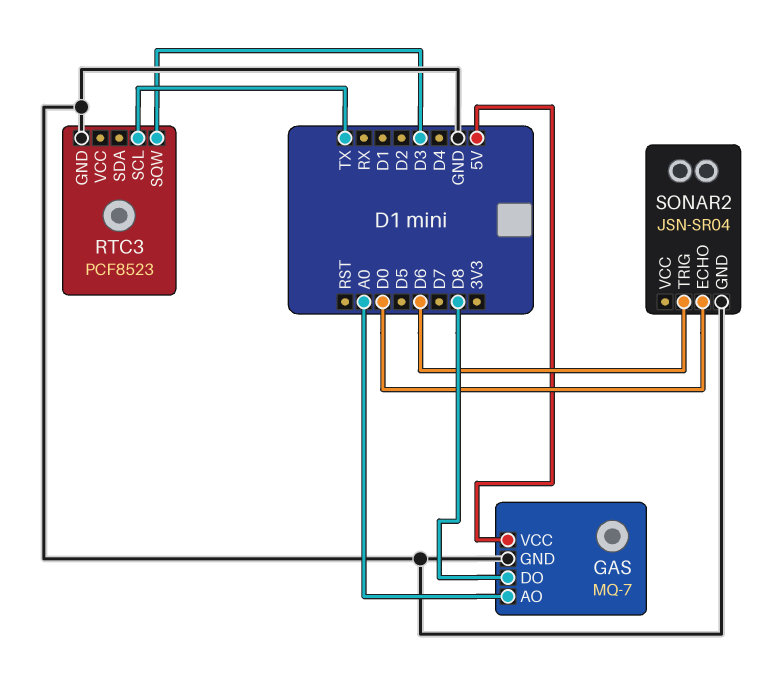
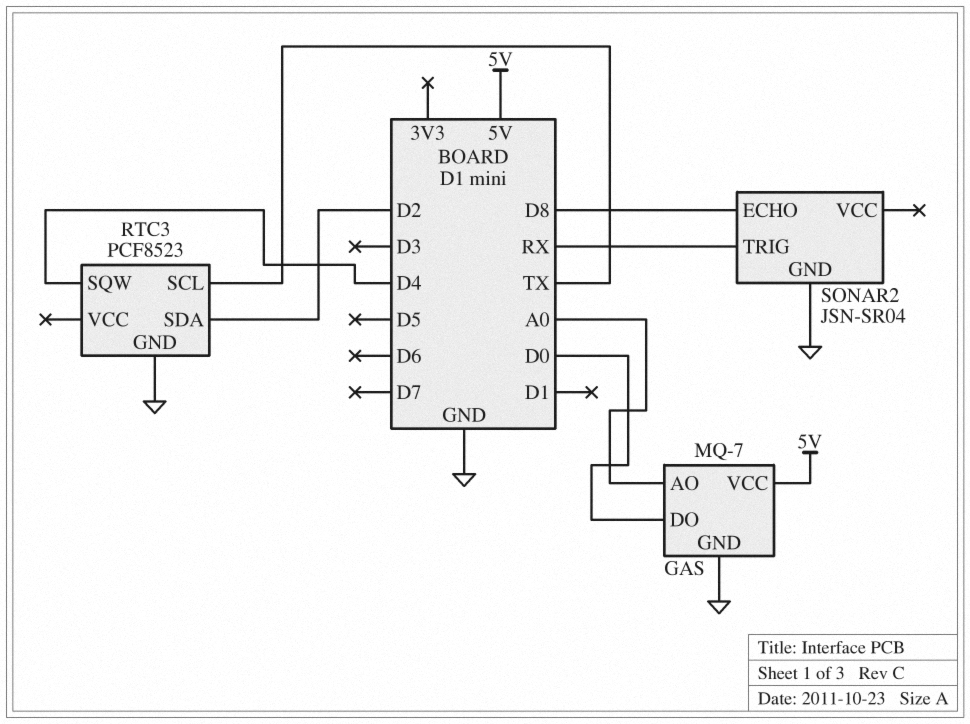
GAS pin DO: D8 -> D0
RTC3 pin SDA: none -> D2
RTC3 pin SQW: D3 -> D4
SONAR2 pin ECHO: D0 -> D8
SONAR2 pin TRIG: D6 -> RX

